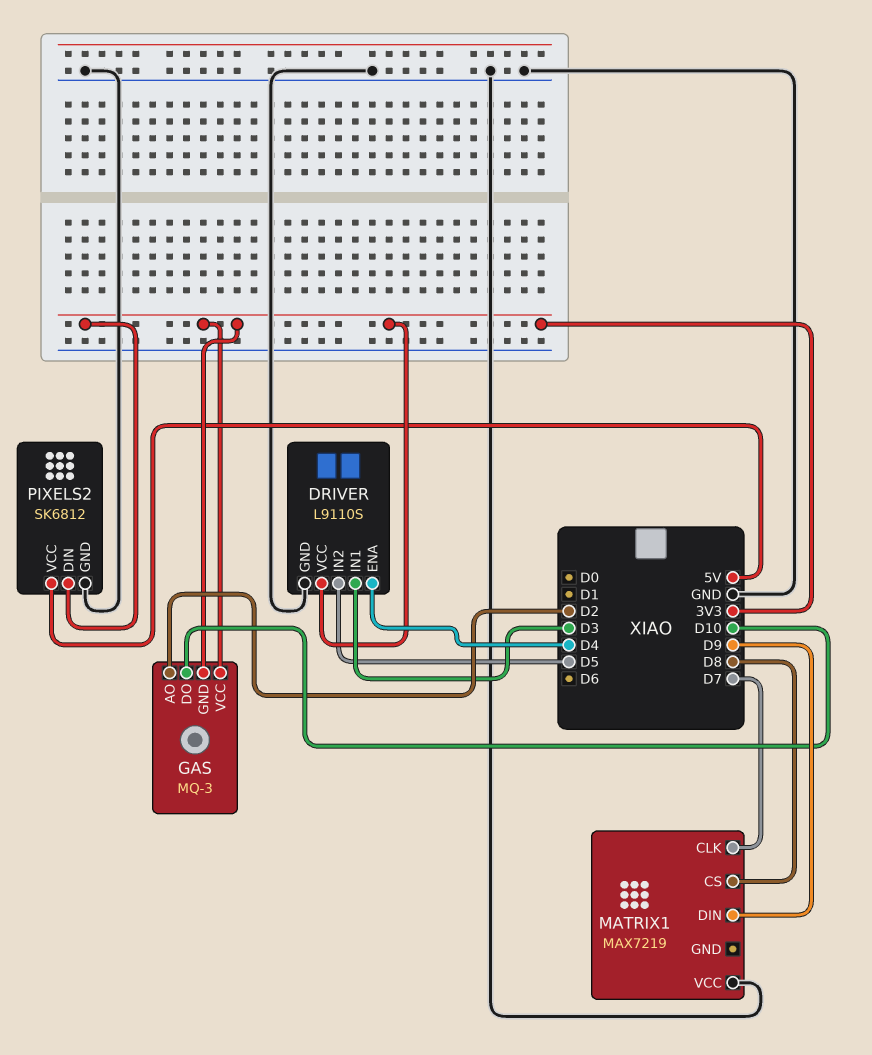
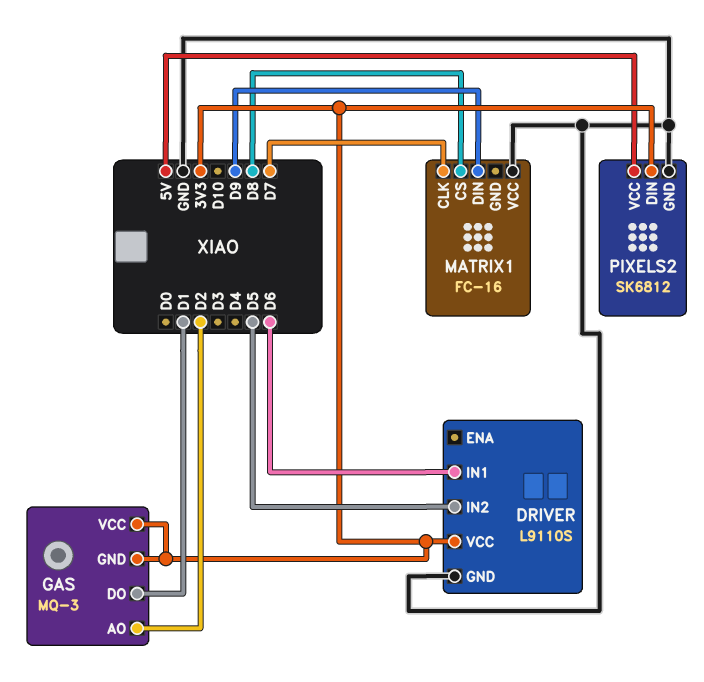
DRIVER pin ENA: D4 -> none
DRIVER pin IN1: D3 -> D6
GAS pin DO: D10 -> D1
MATRIX1: MAX7219 -> FC-16

